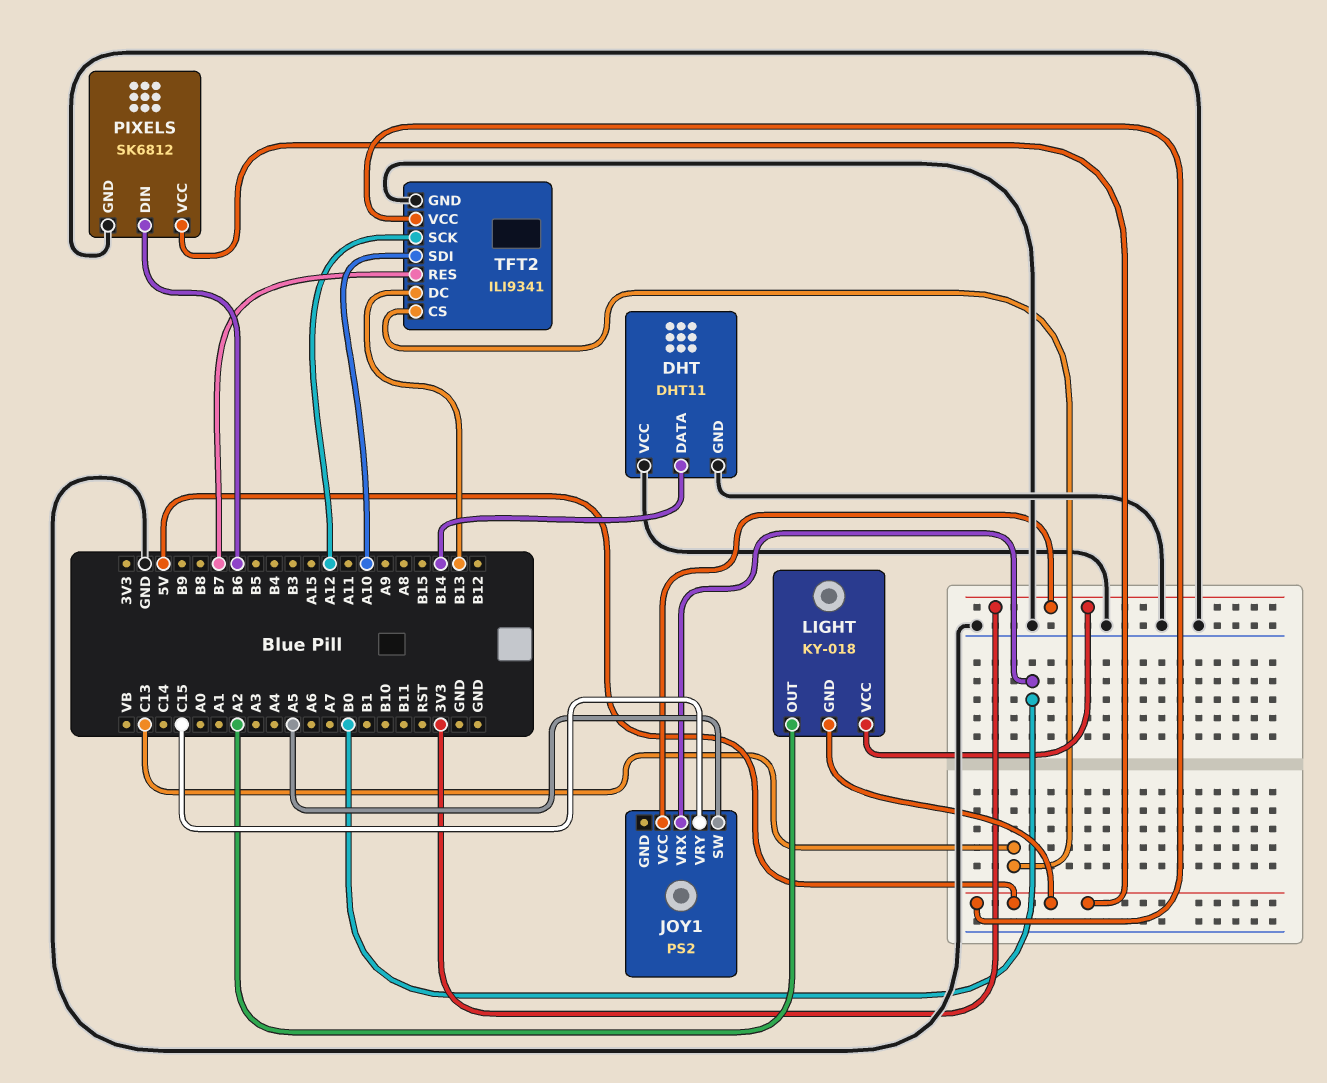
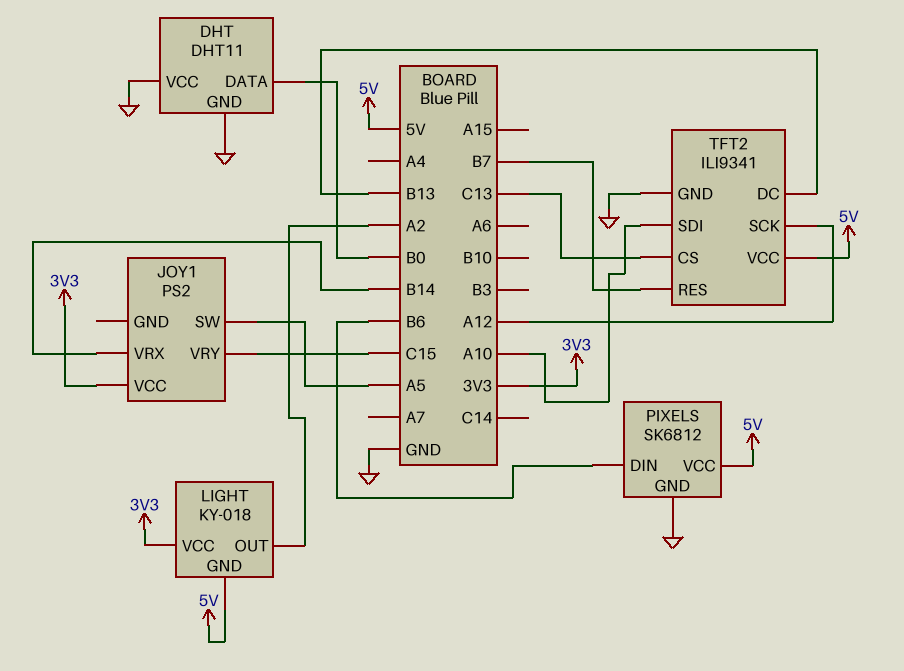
DHT pin DATA: B14 -> B0
JOY1 pin VRX: B0 -> B14

